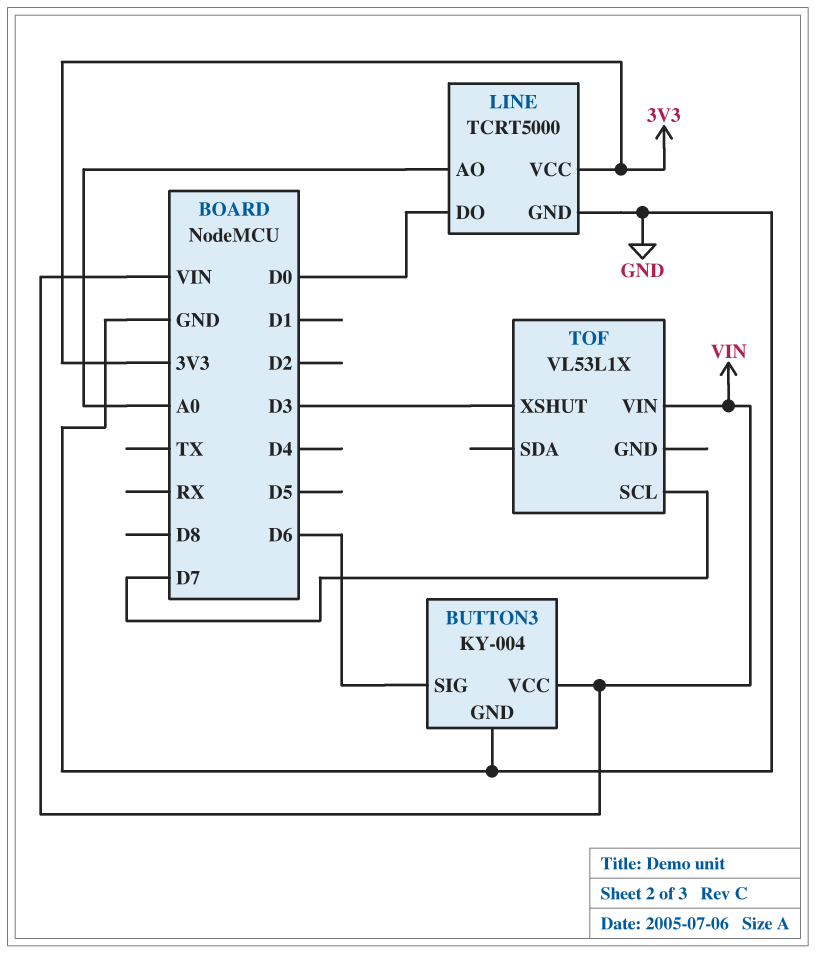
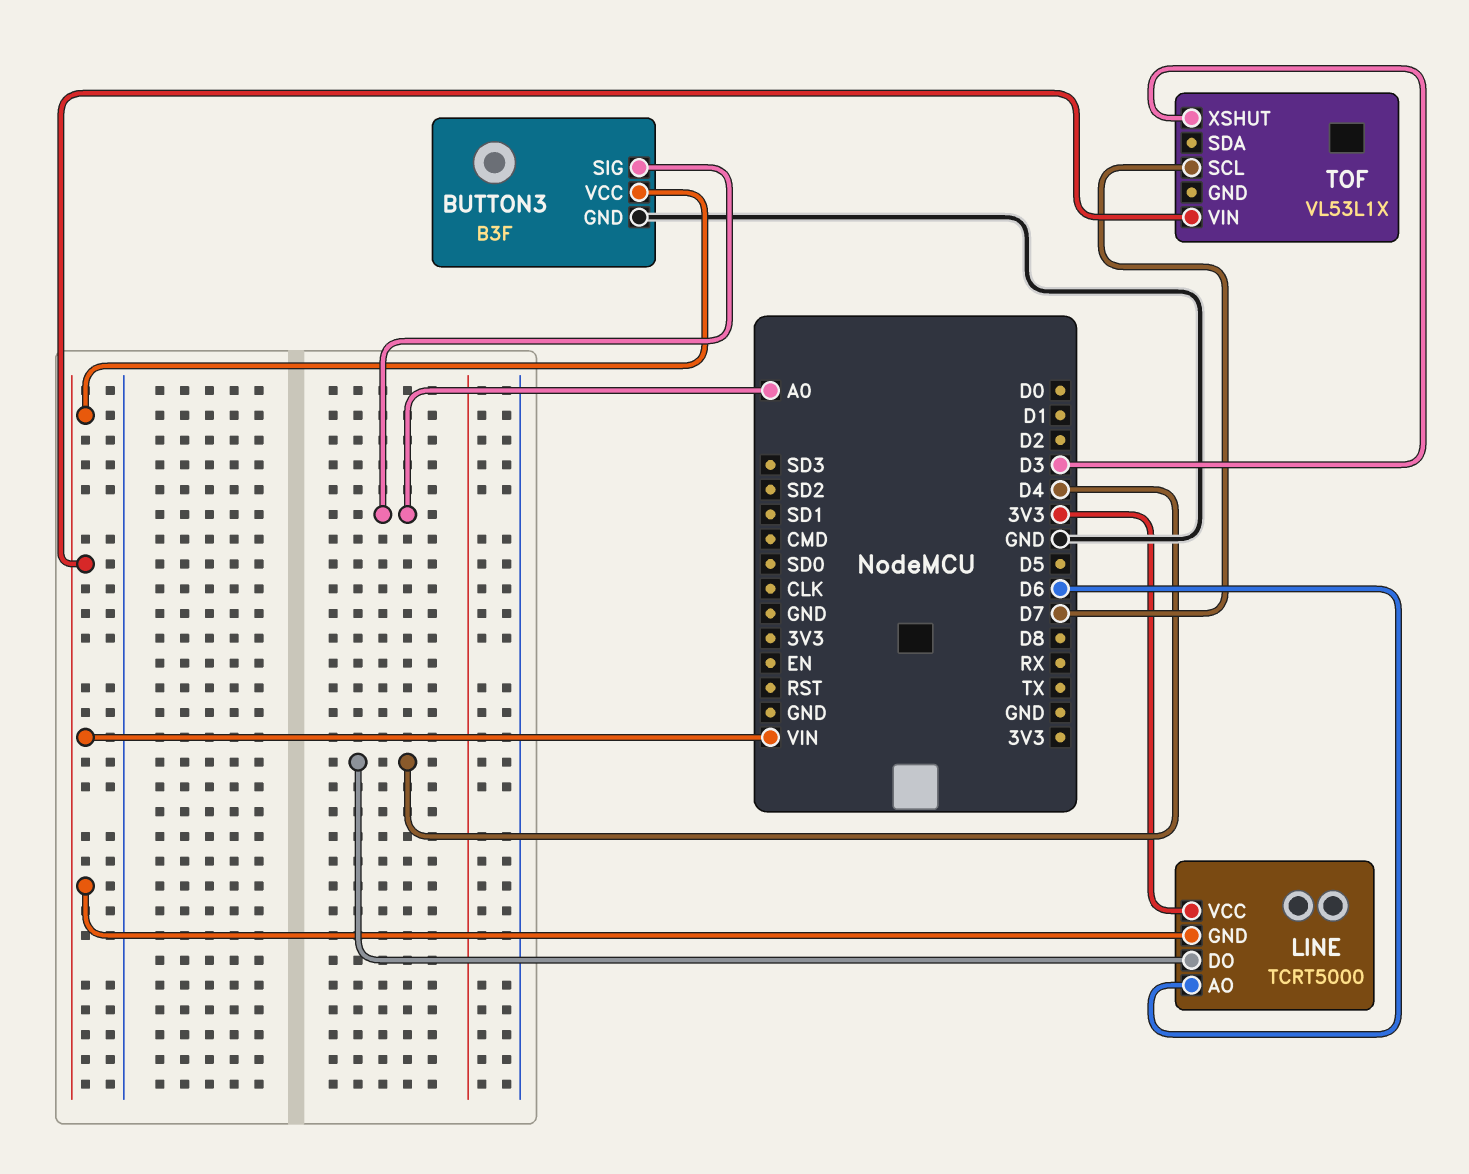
BUTTON3: KY-004 -> B3F
BUTTON3 pin SIG: D6 -> A0
LINE pin AO: A0 -> D6
LINE pin DO: D0 -> D4
LINE pin GND: GND -> VIN

